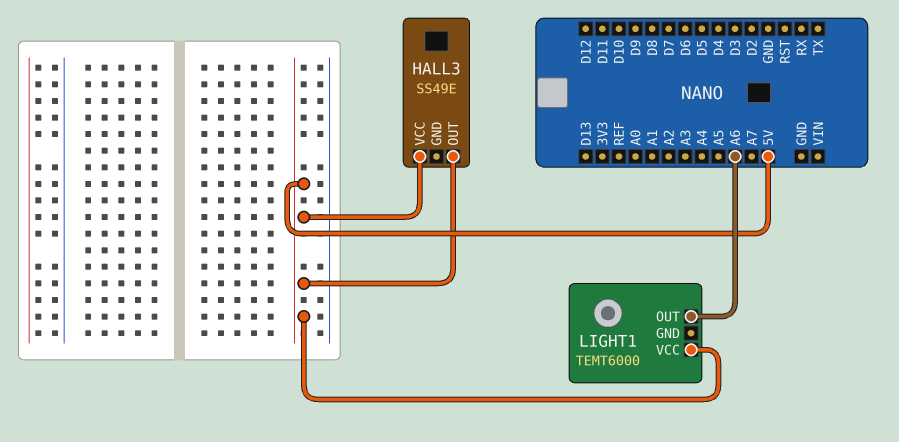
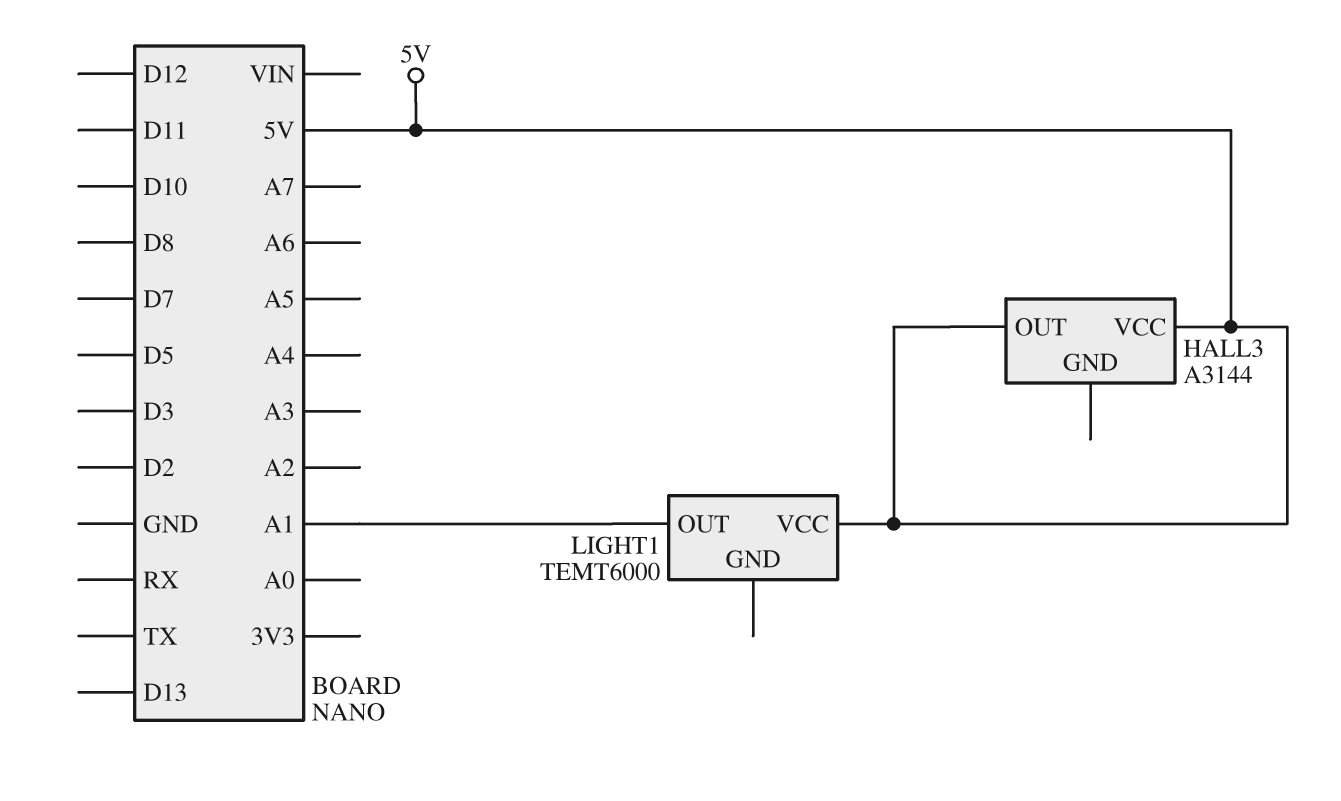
HALL3: SS49E -> A3144
LIGHT1 pin OUT: A6 -> A1

